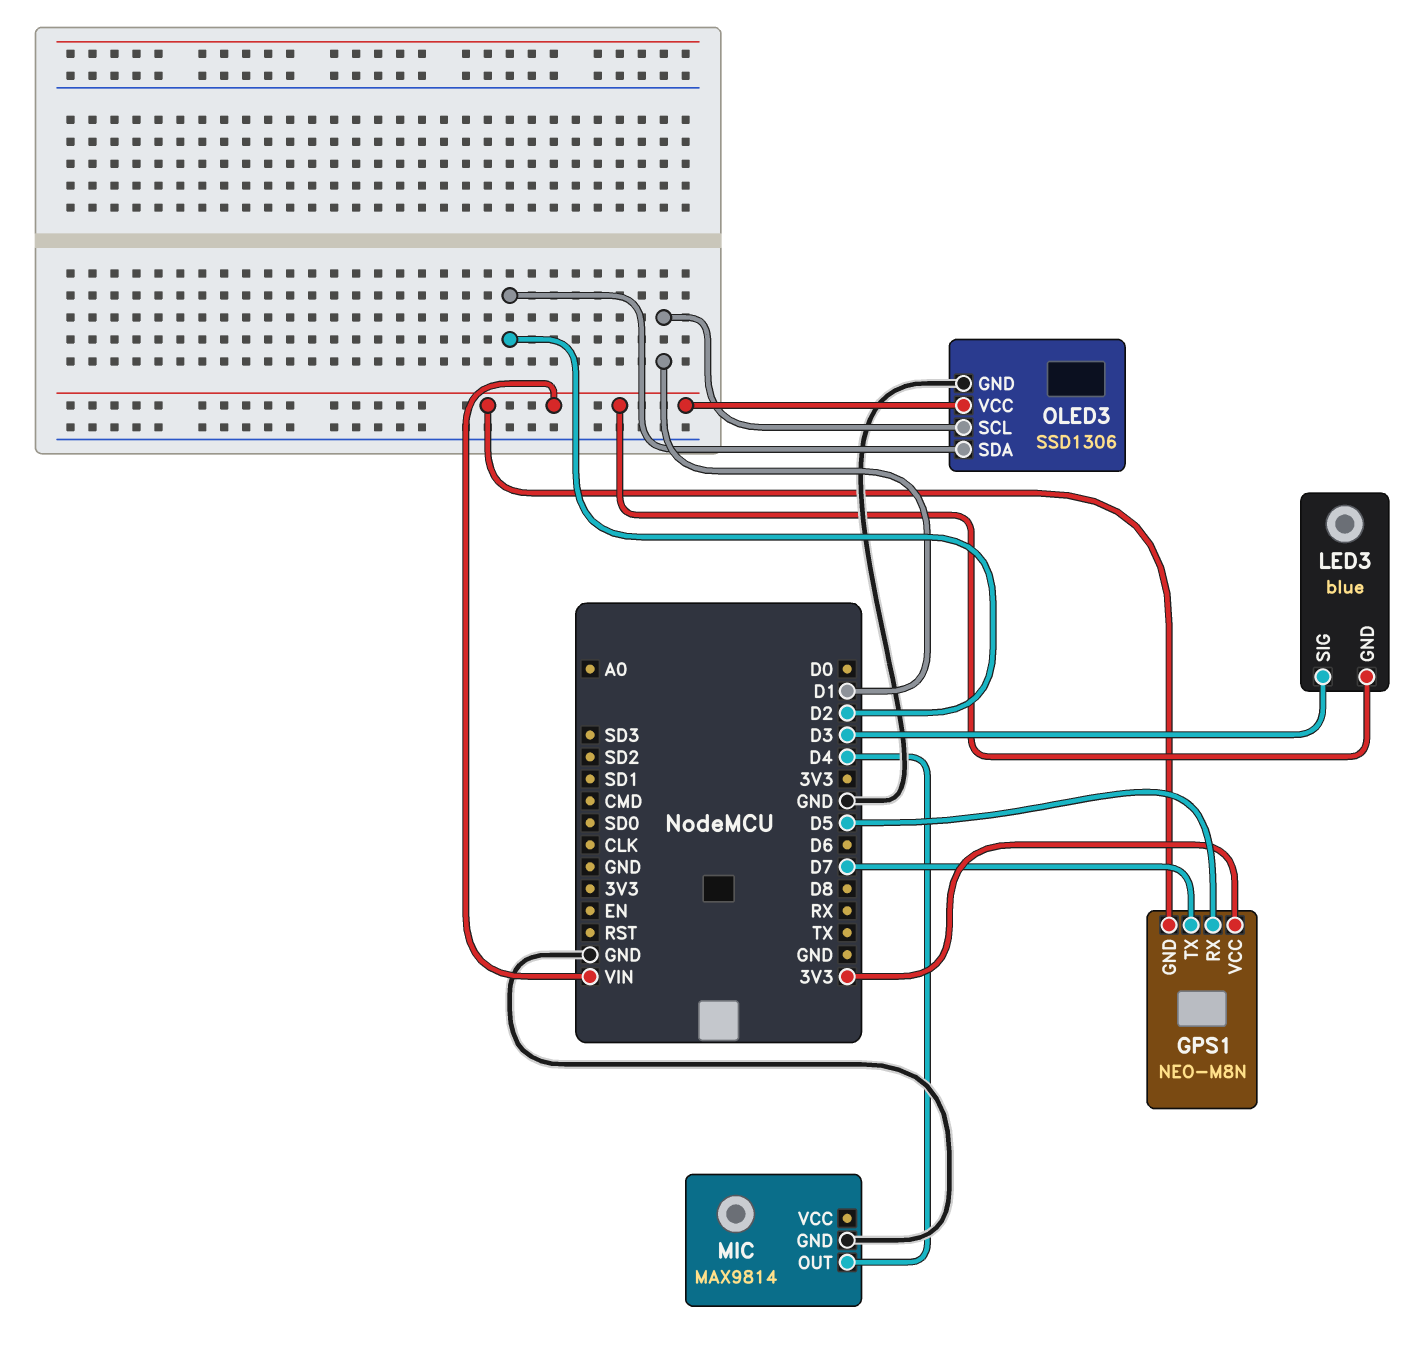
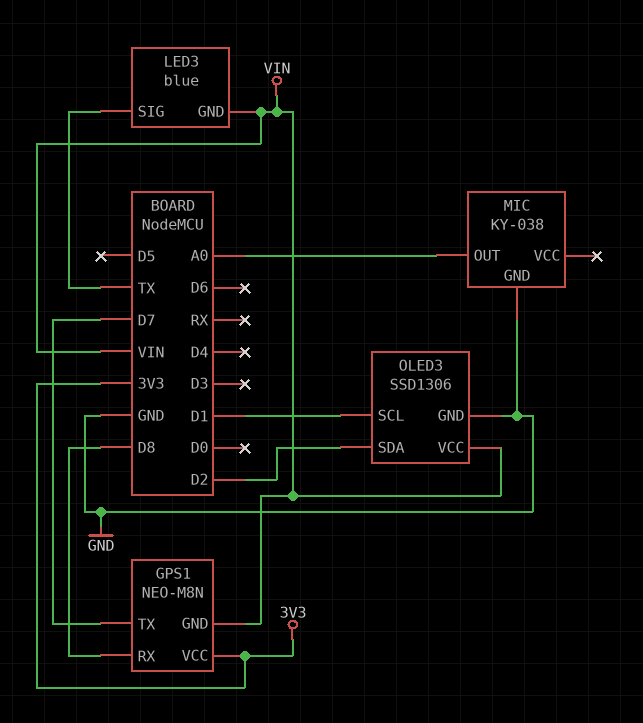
GPS1 pin RX: D5 -> D8
LED3 pin SIG: D3 -> TX
MIC: MAX9814 -> KY-038
MIC pin OUT: D4 -> A0

